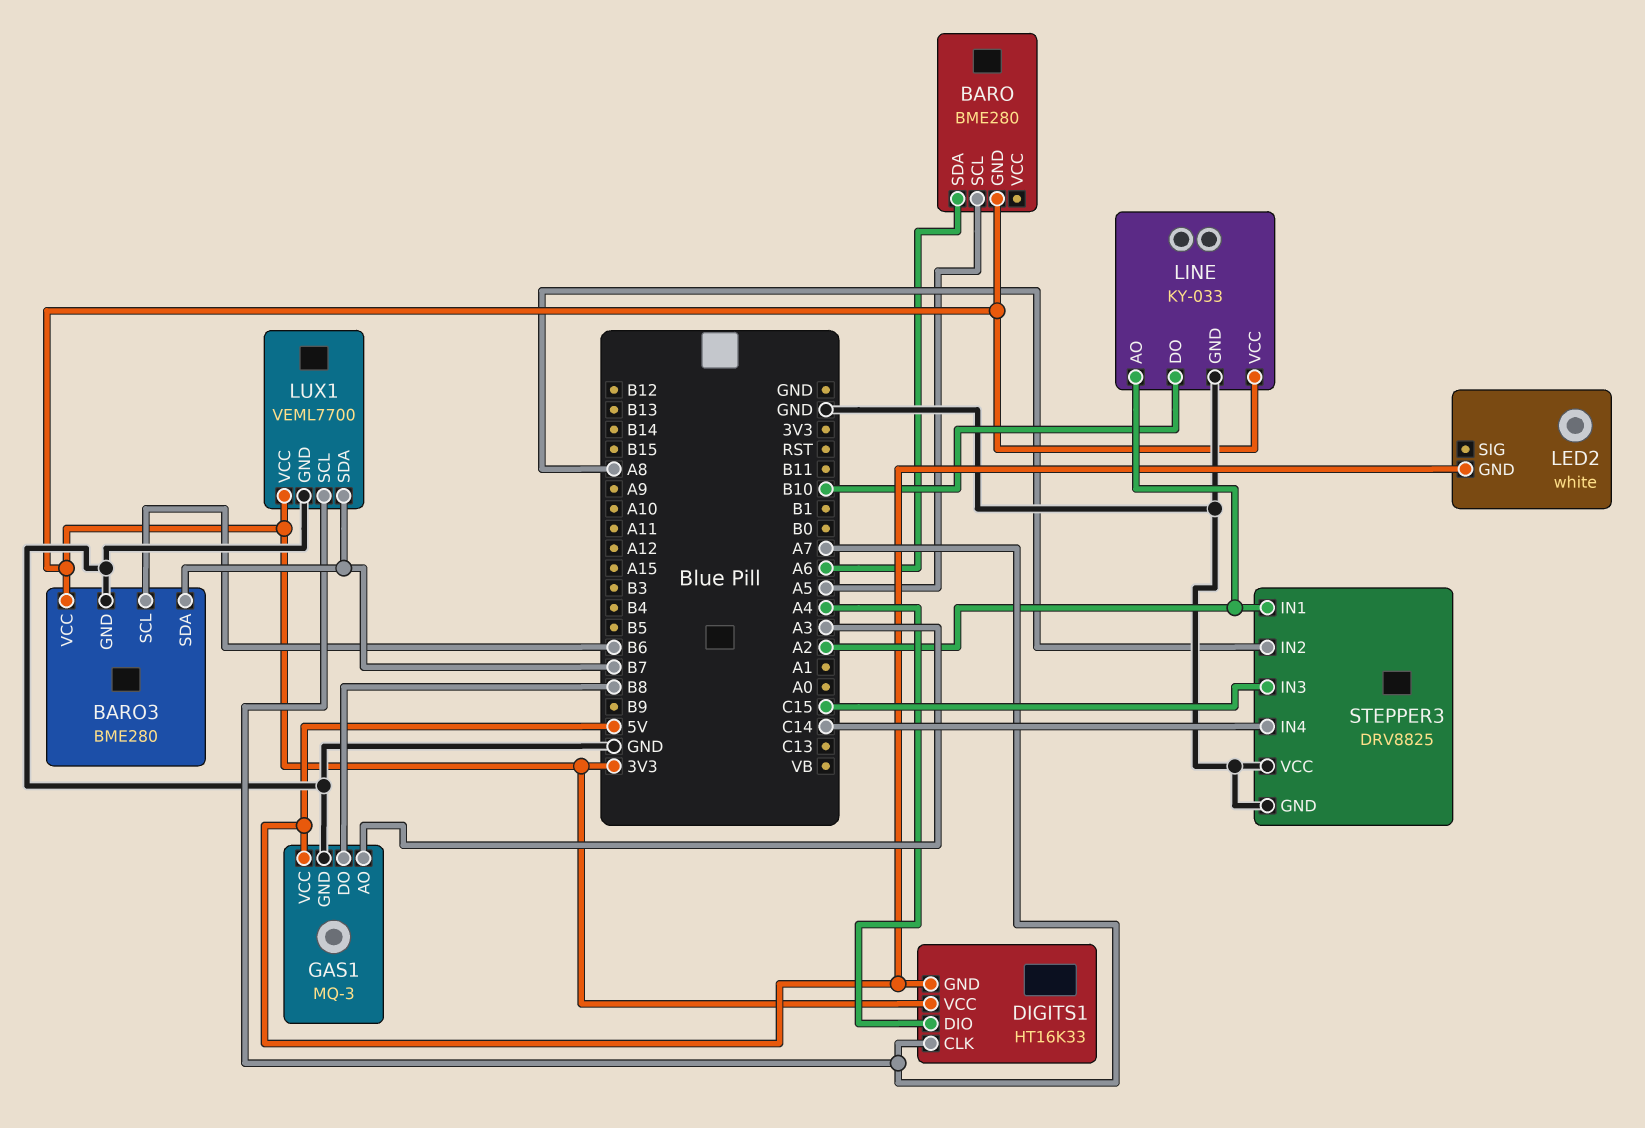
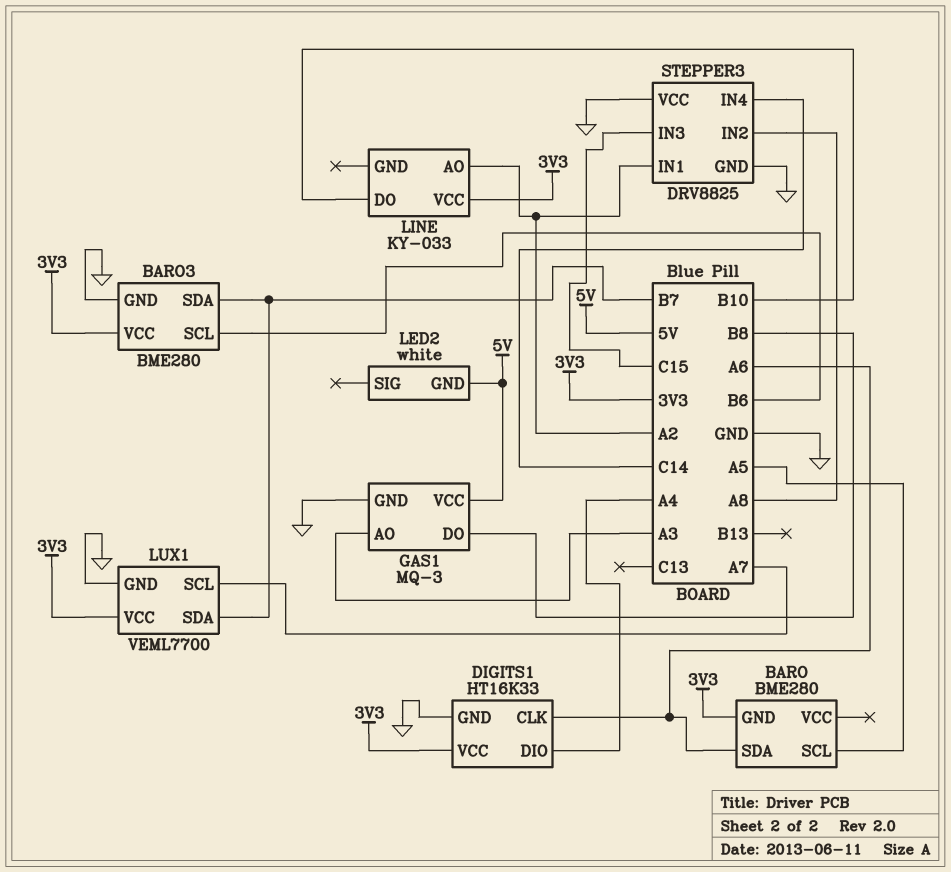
DIGITS1 pin CLK: A7 -> A6
DIGITS1 pin GND: 5V -> GND
LINE pin GND: GND -> none

